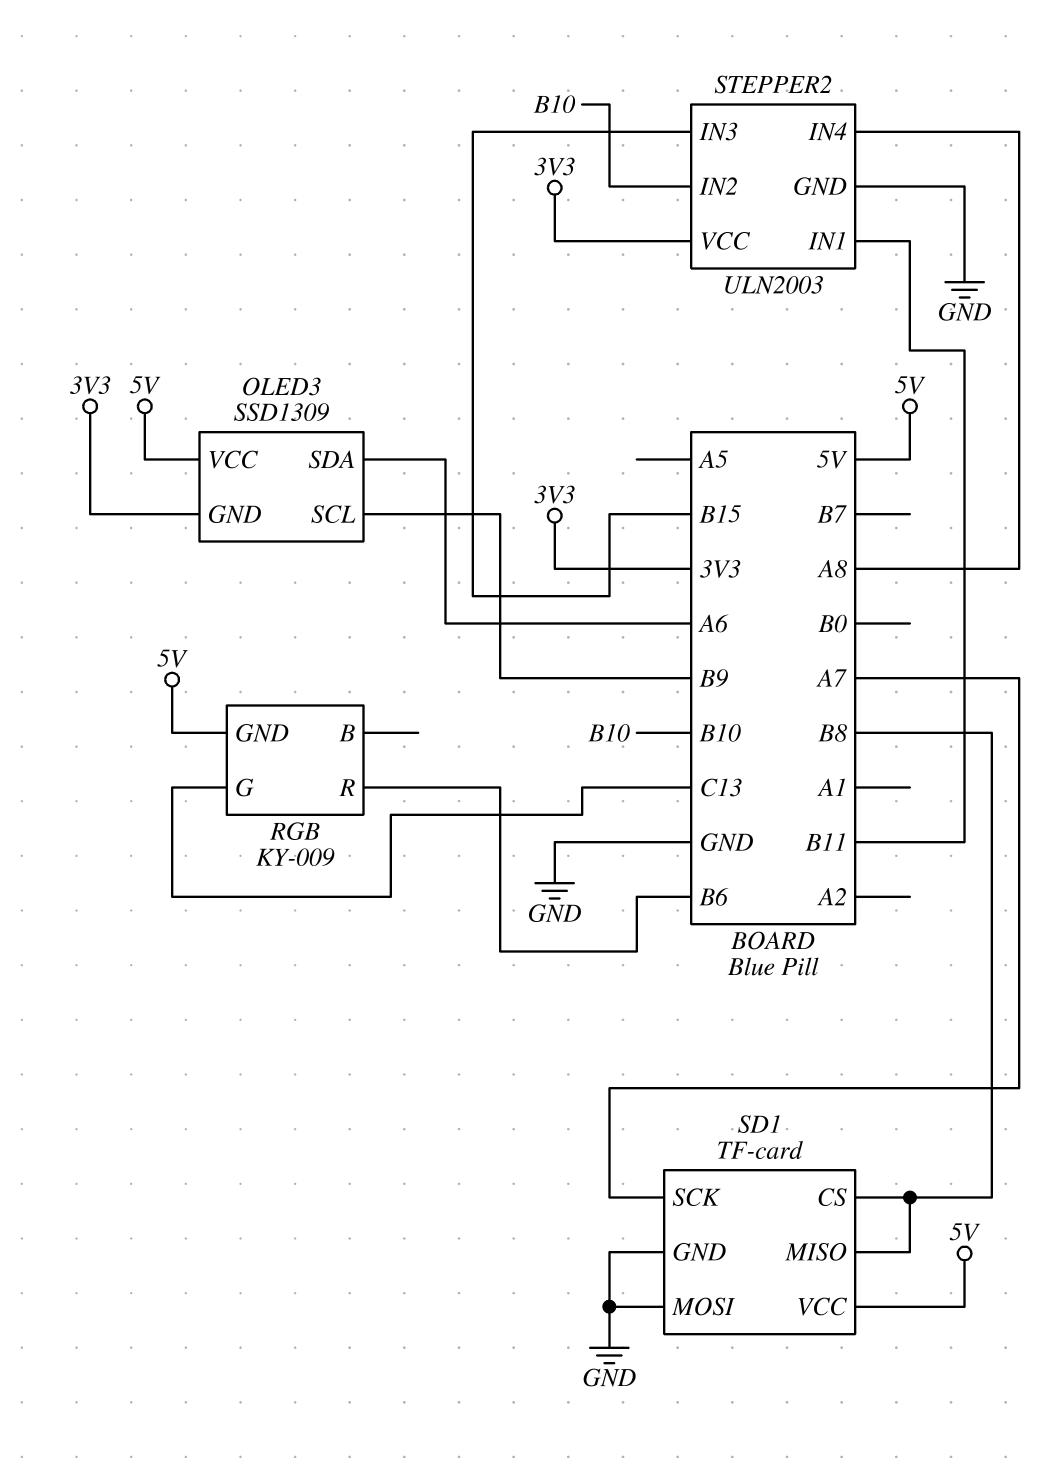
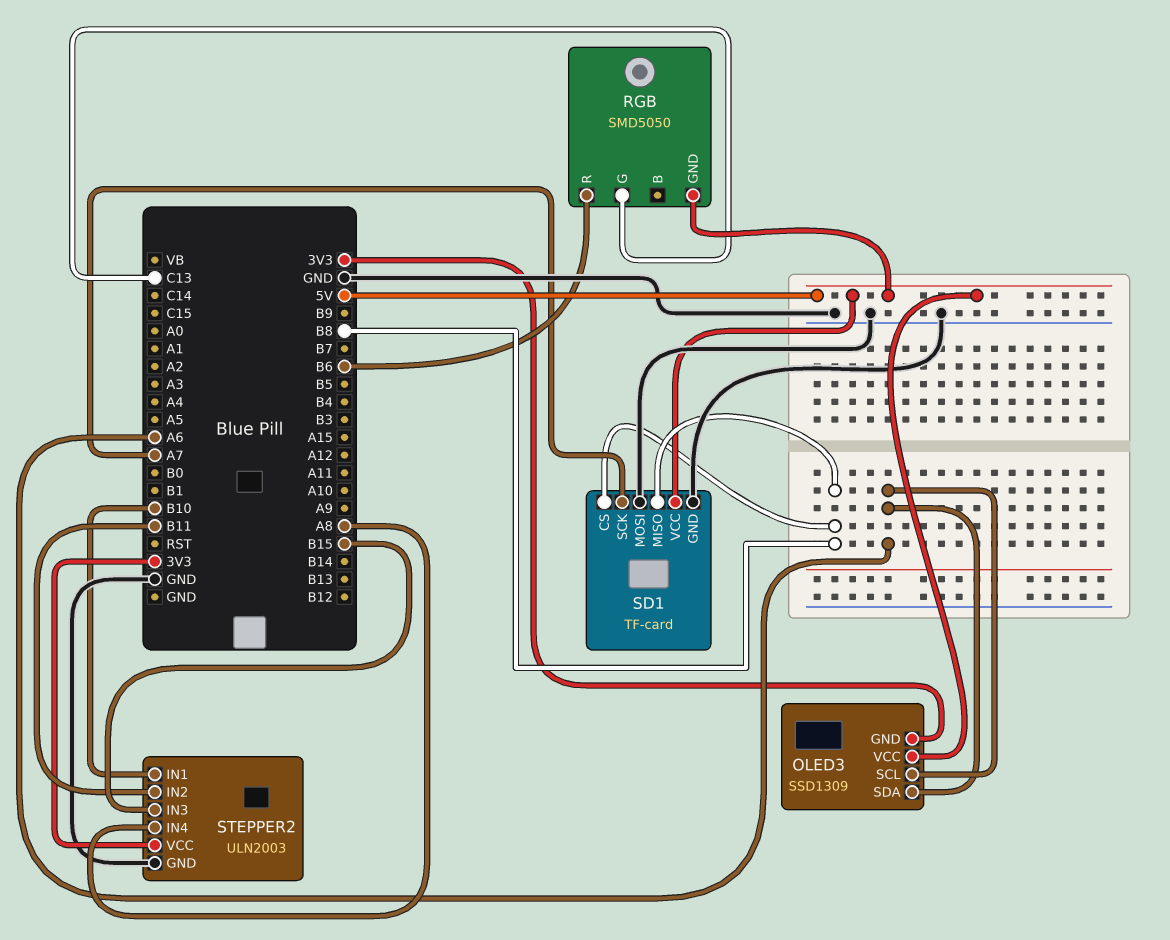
OLED3 pin SCL: B9 -> A6
RGB: KY-009 -> SMD5050
STEPPER2 pin IN1: B11 -> B10
STEPPER2 pin IN2: B10 -> B11

